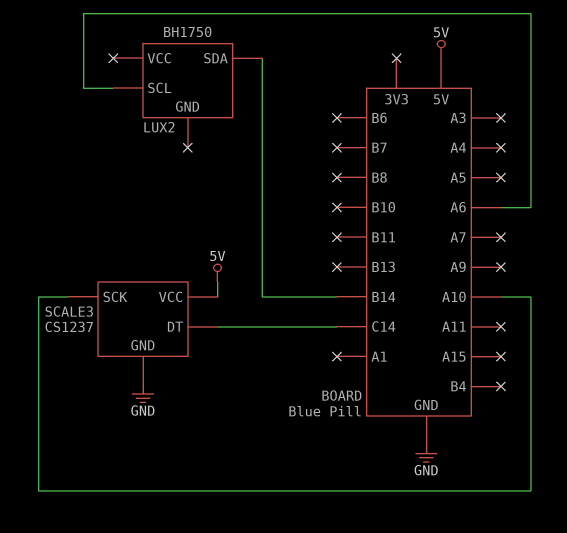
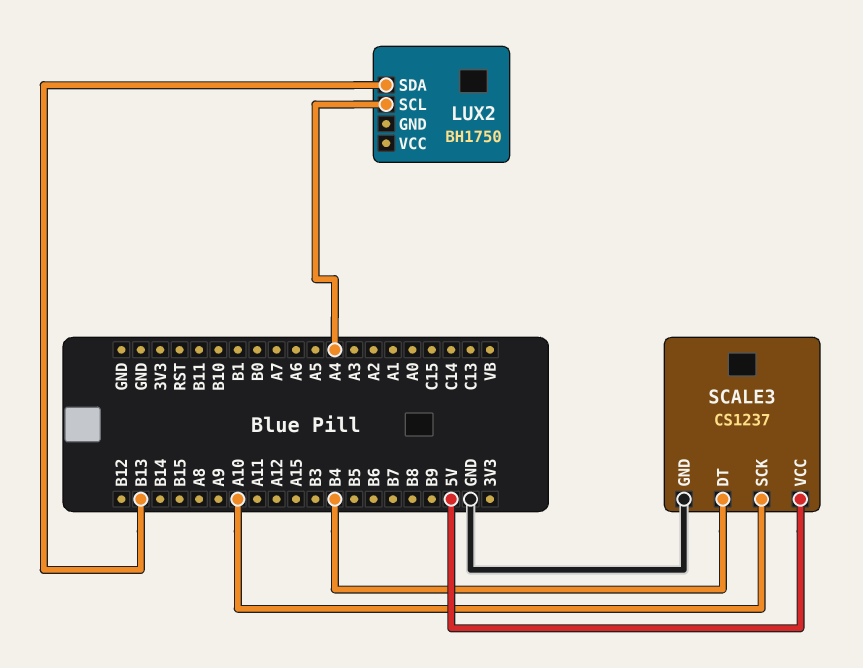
LUX2 pin SCL: A6 -> A4
LUX2 pin SDA: B14 -> B13
SCALE3 pin DT: C14 -> B4

